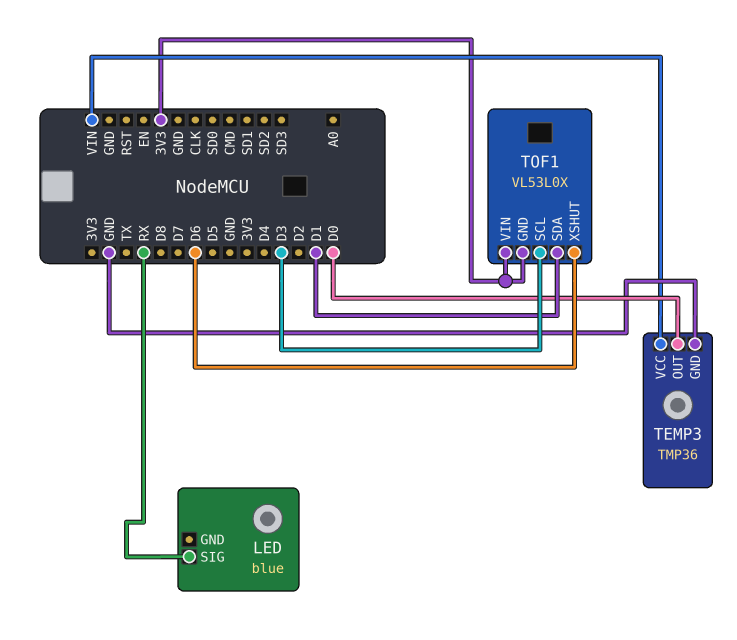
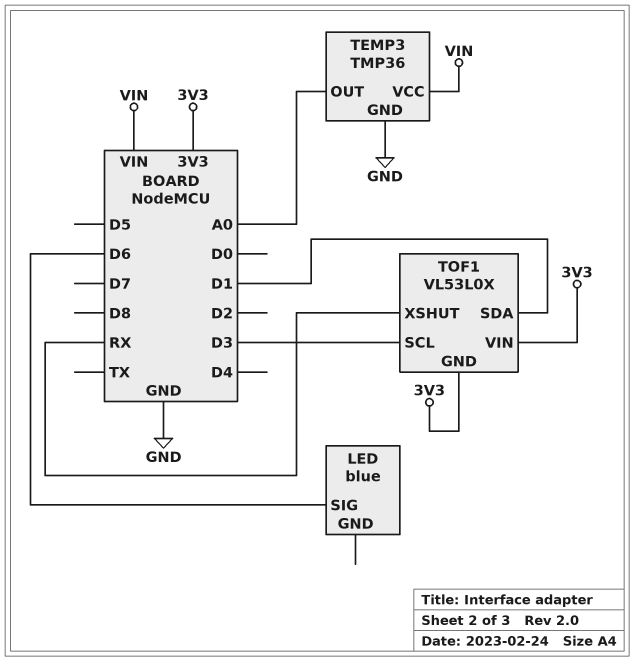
LED pin SIG: RX -> D6
TEMP3 pin OUT: D0 -> A0
TOF1 pin XSHUT: D6 -> RX

